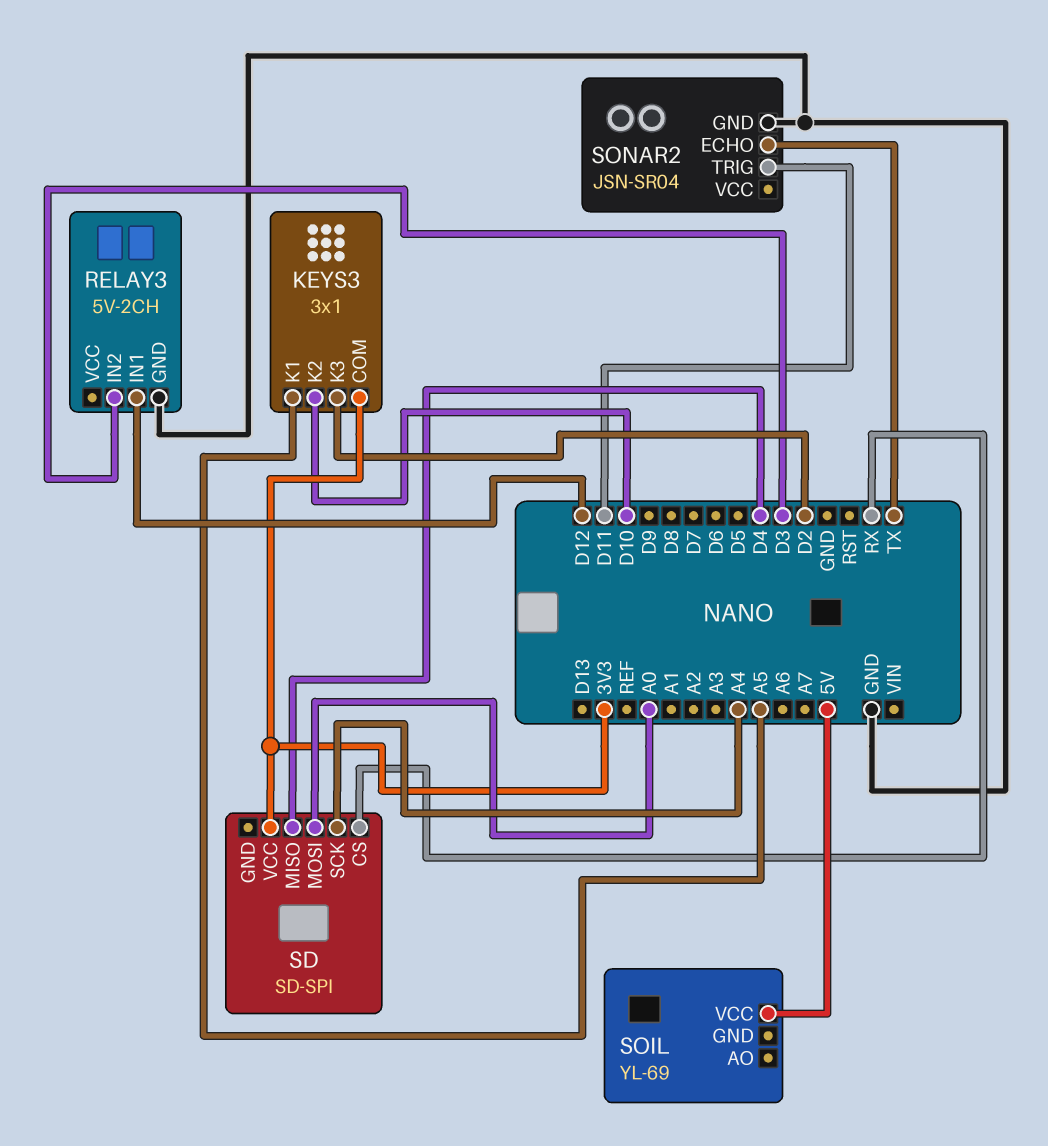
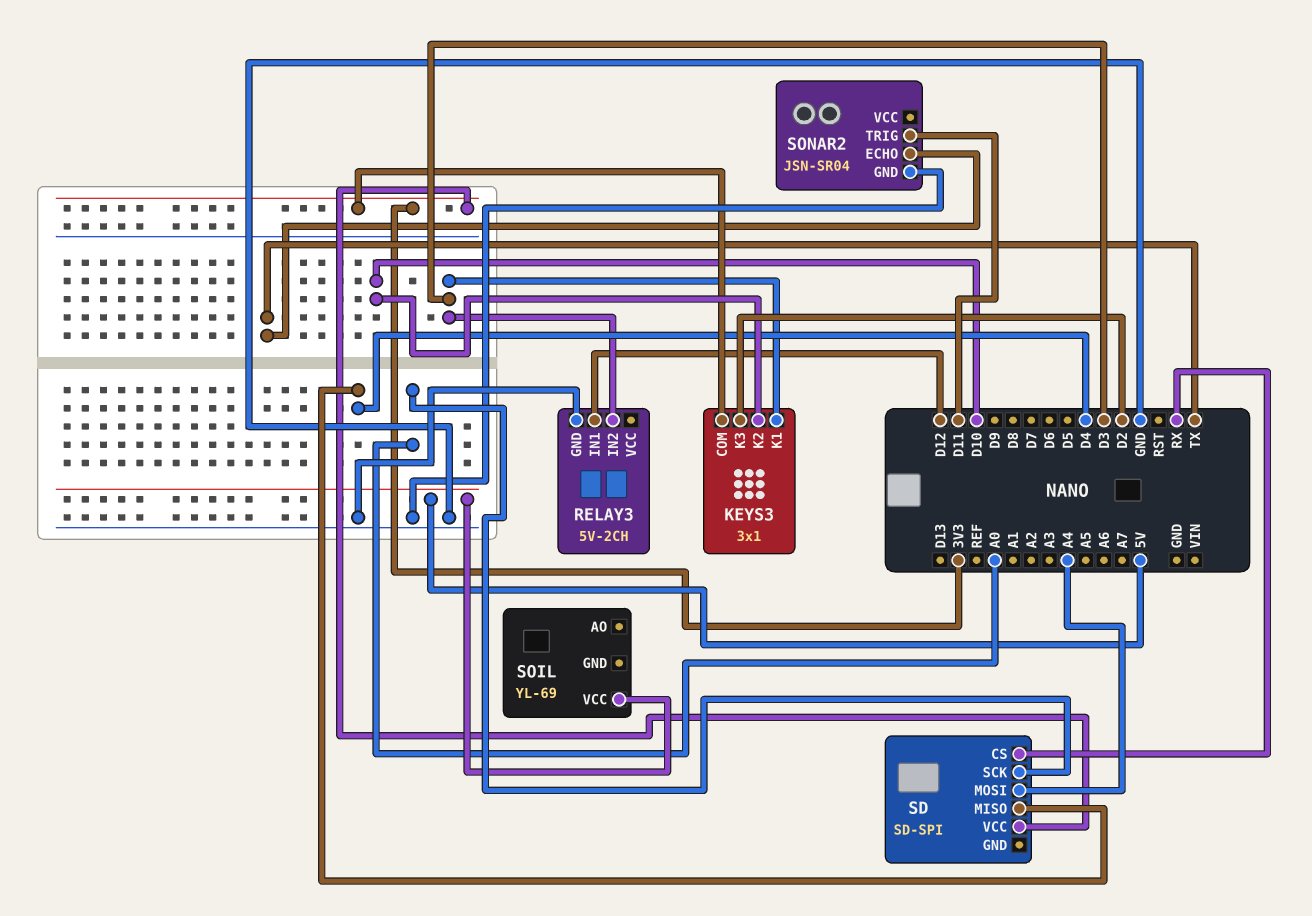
KEYS3 pin K1: A5 -> D3
SD pin MOSI: A0 -> A4
SD pin SCK: A4 -> A0

